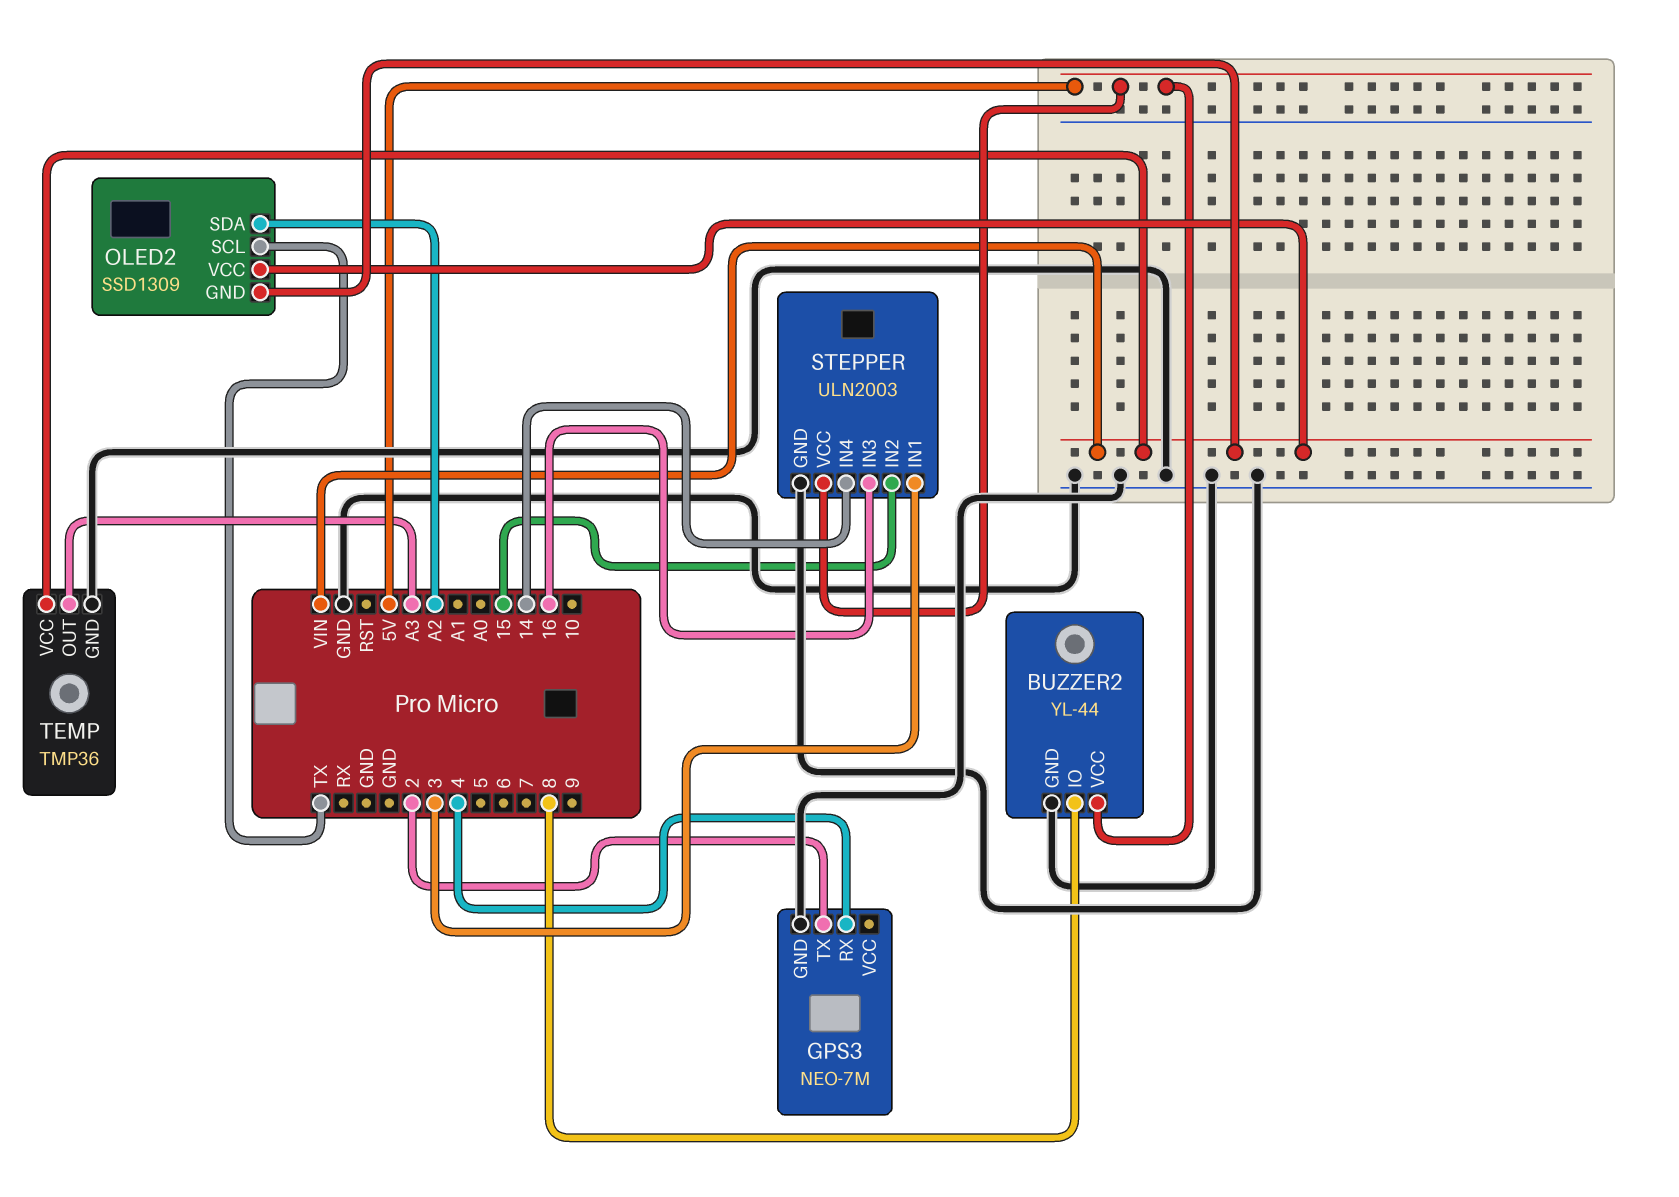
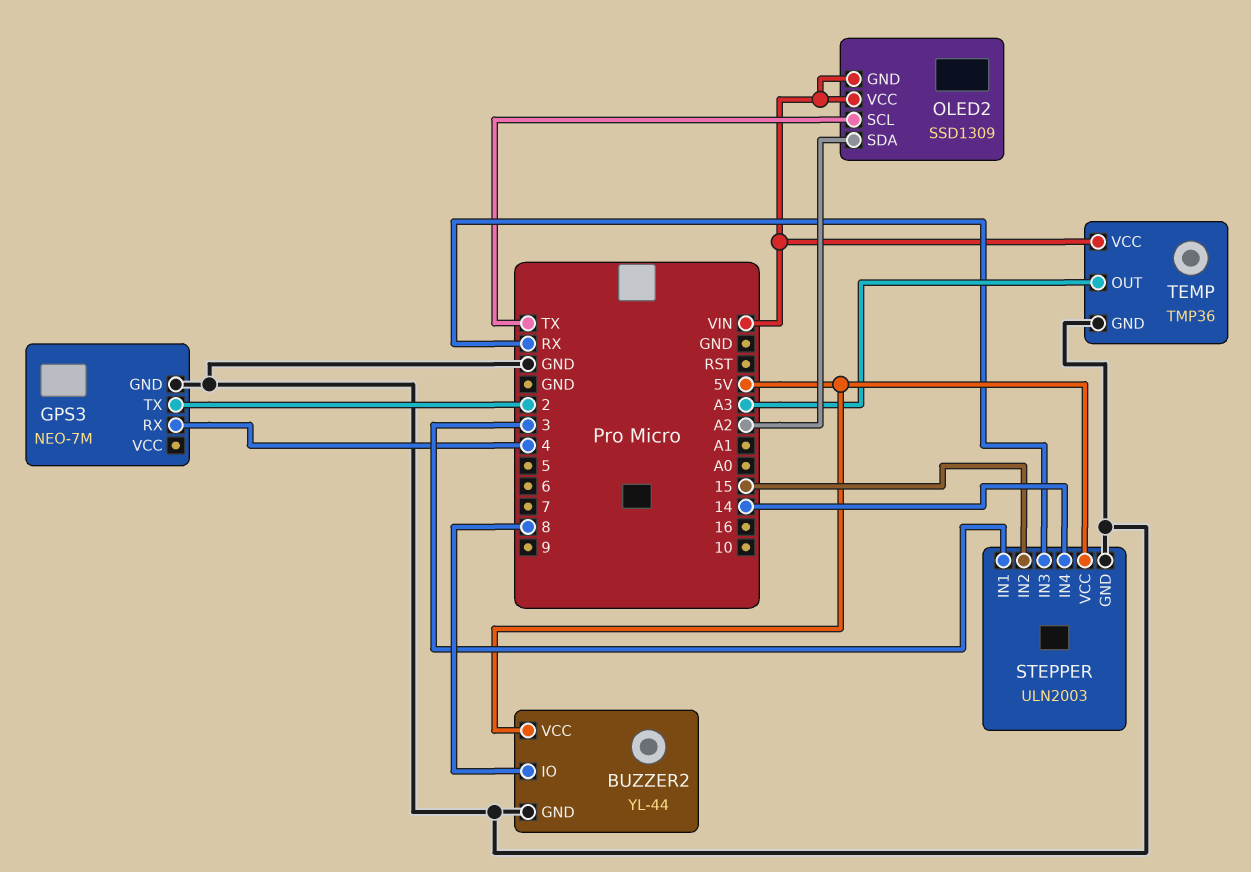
STEPPER pin IN3: 16 -> RX

